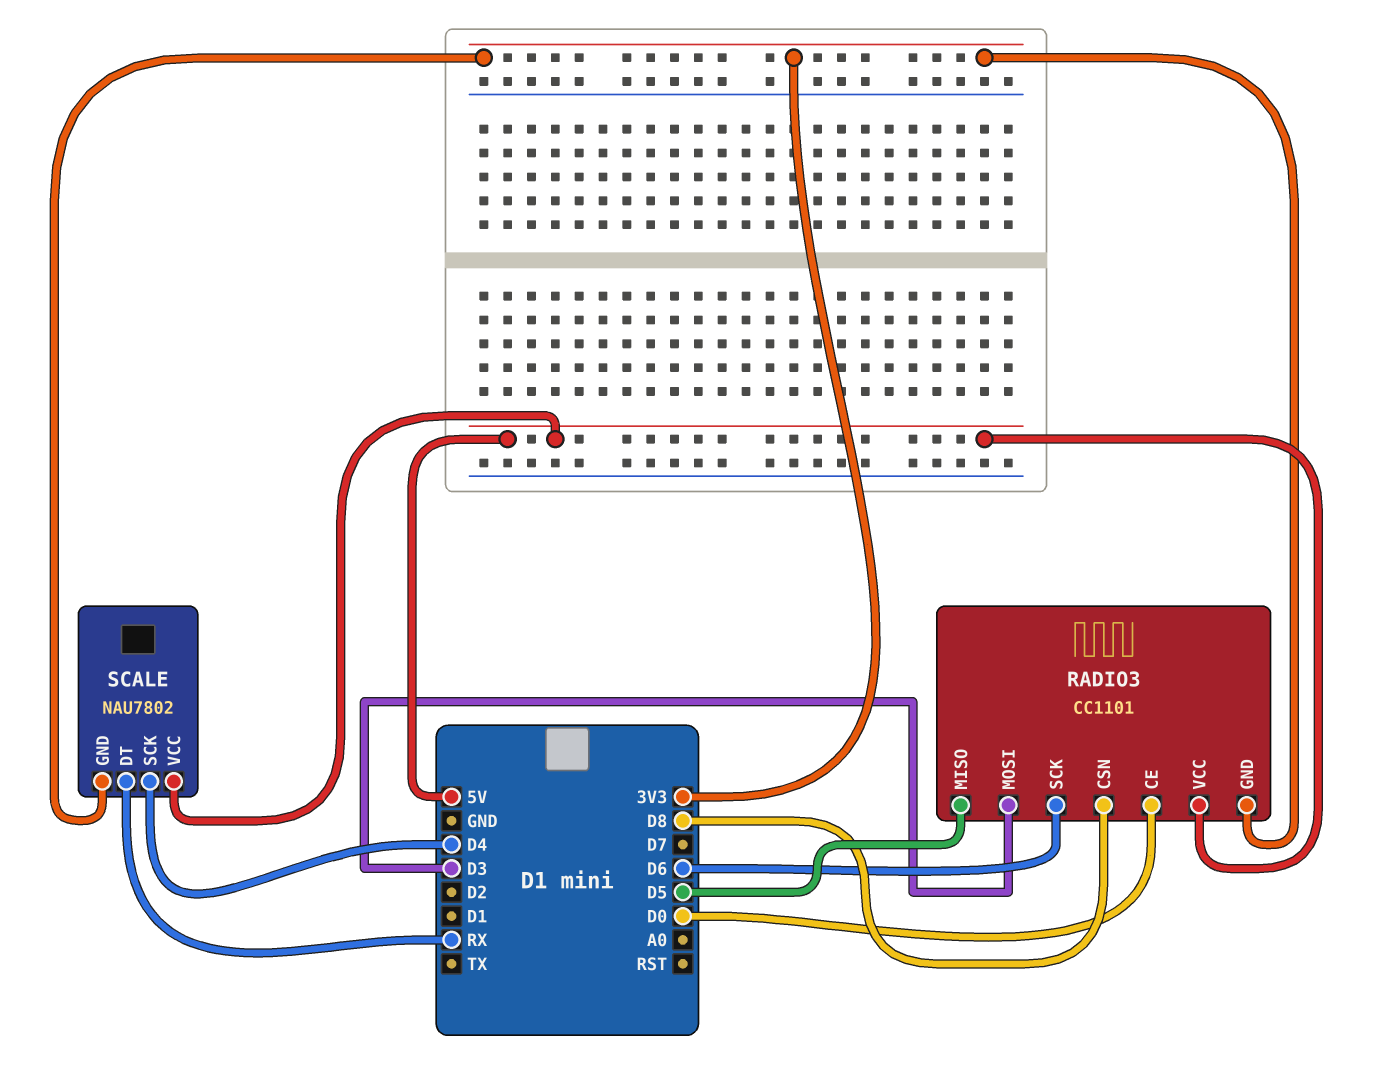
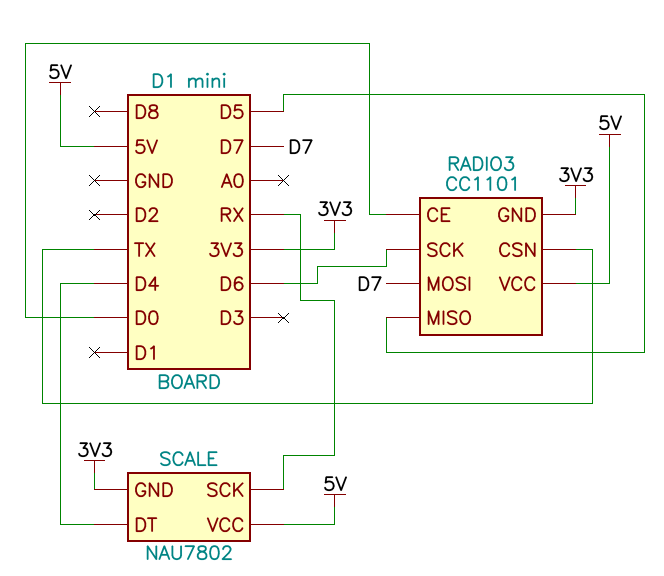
RADIO3 pin CSN: D8 -> TX
RADIO3 pin MOSI: D3 -> D7
SCALE pin DT: RX -> D4
SCALE pin SCK: D4 -> RX

